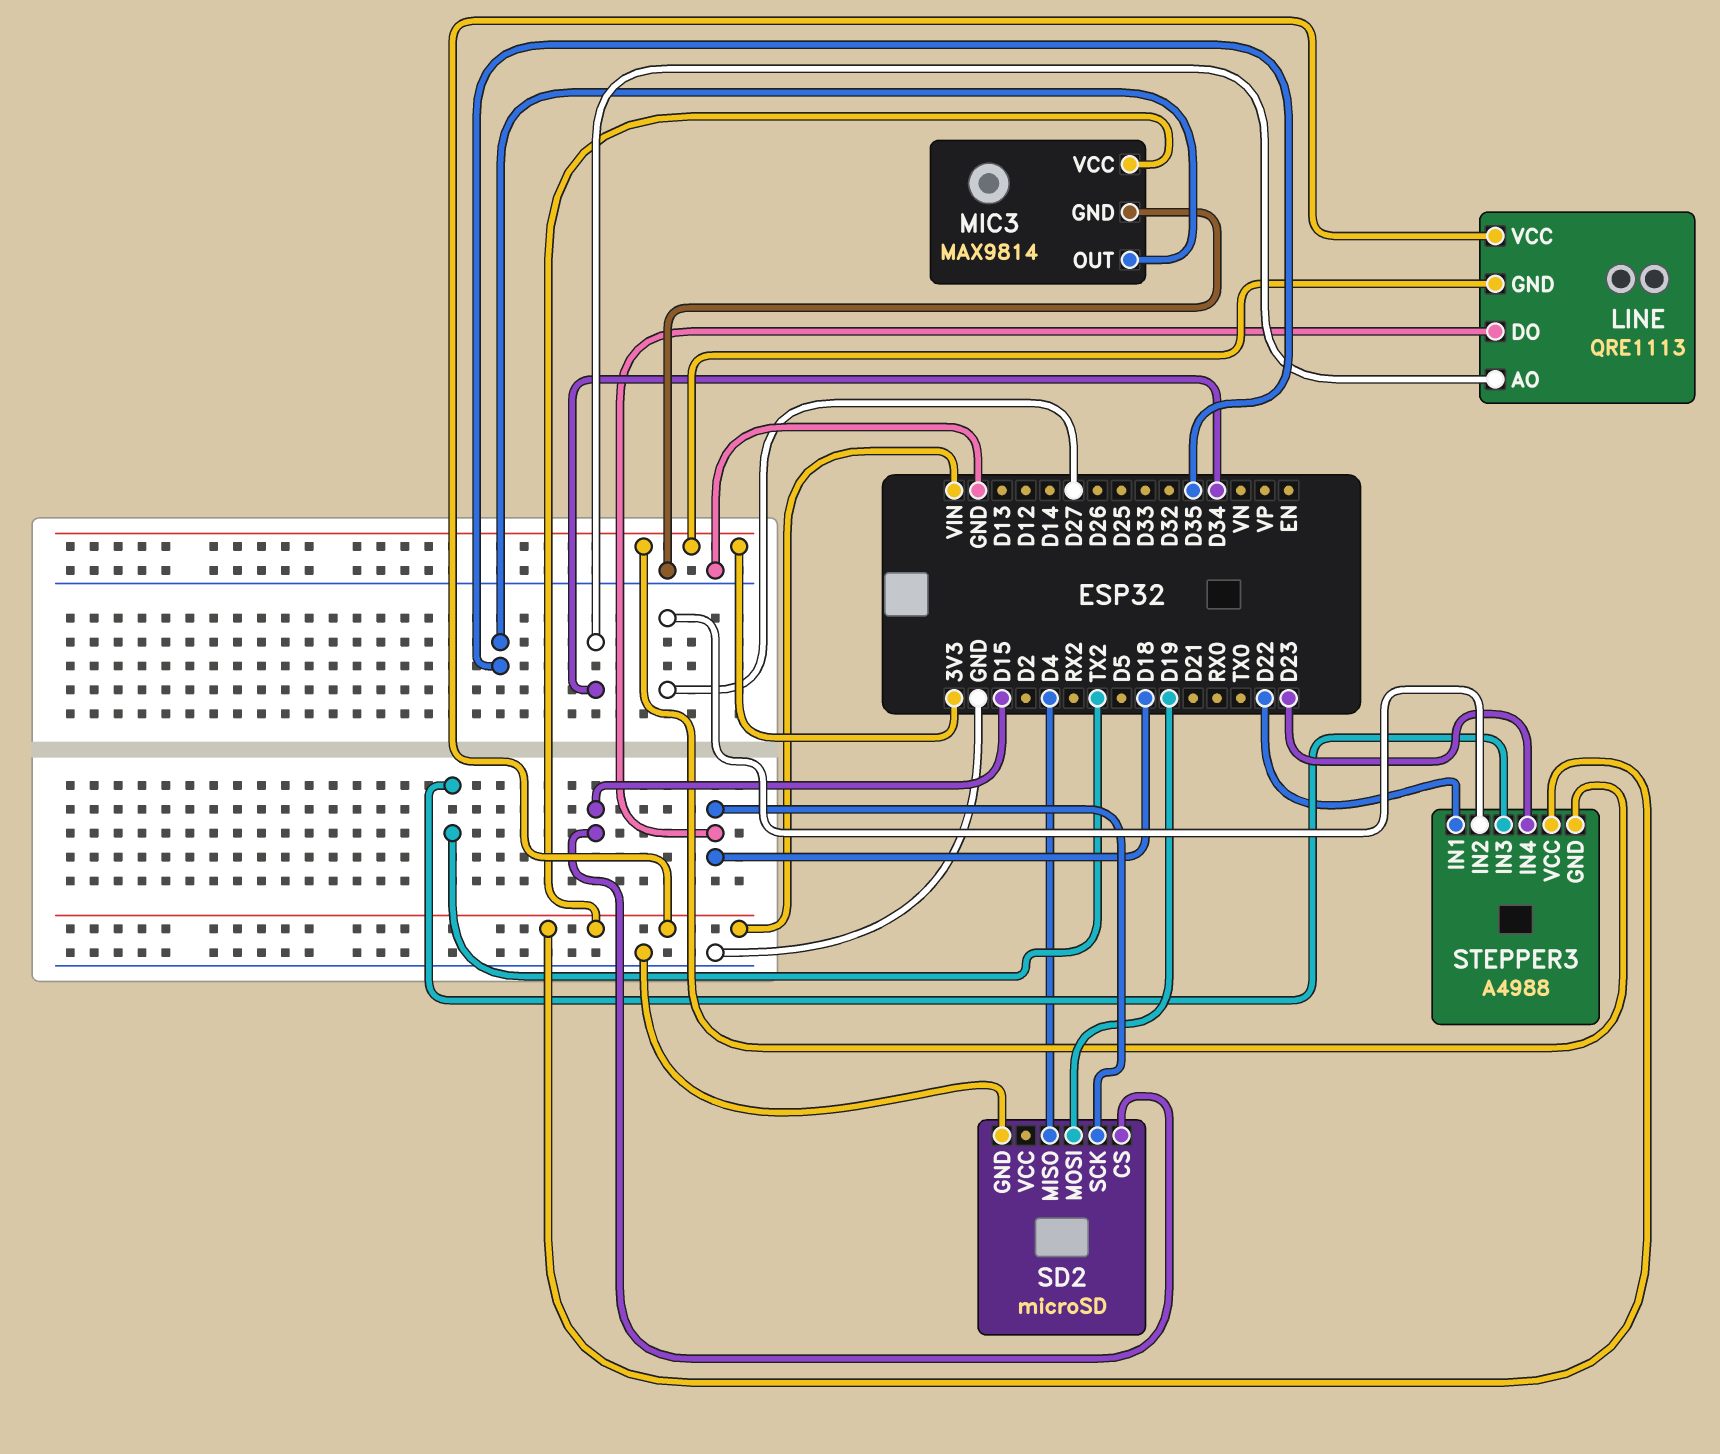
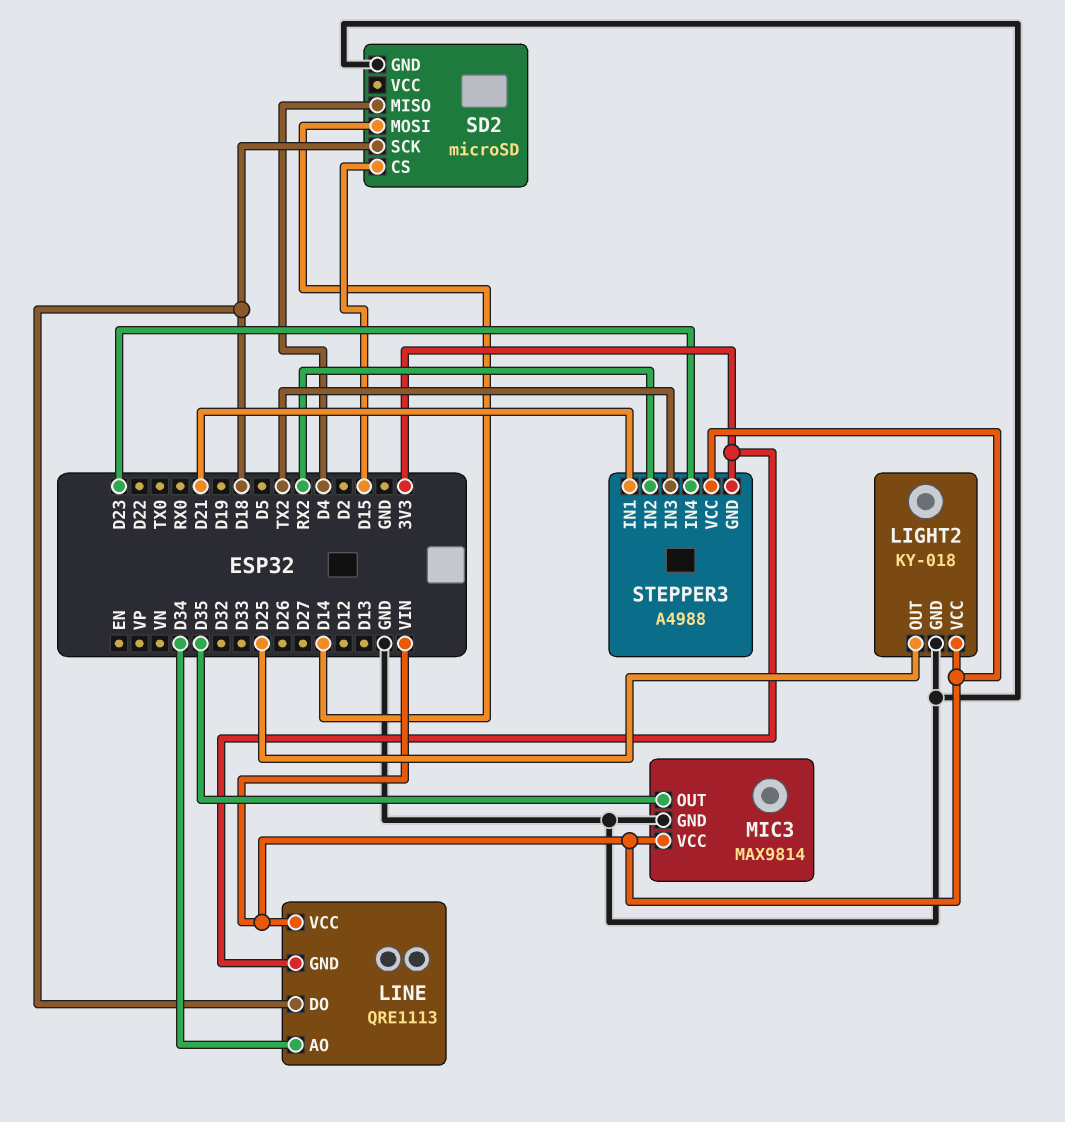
LIGHT2: none -> KY-018
LIGHT2 pin GND: none -> GND
LIGHT2 pin OUT: none -> D25
LIGHT2 pin VCC: none -> VIN
SD2 pin MOSI: D19 -> D14
STEPPER3 pin IN1: D22 -> D21
STEPPER3 pin IN2: D27 -> RX2

